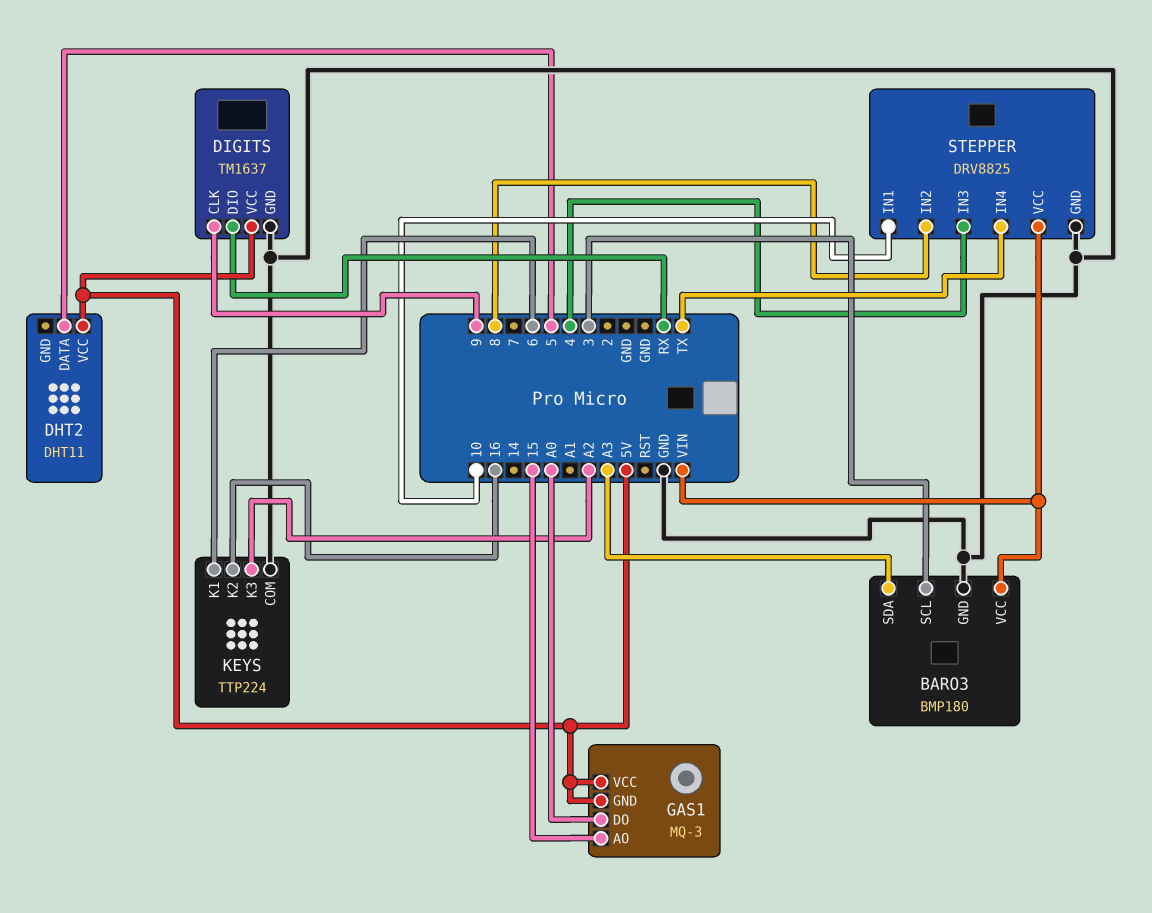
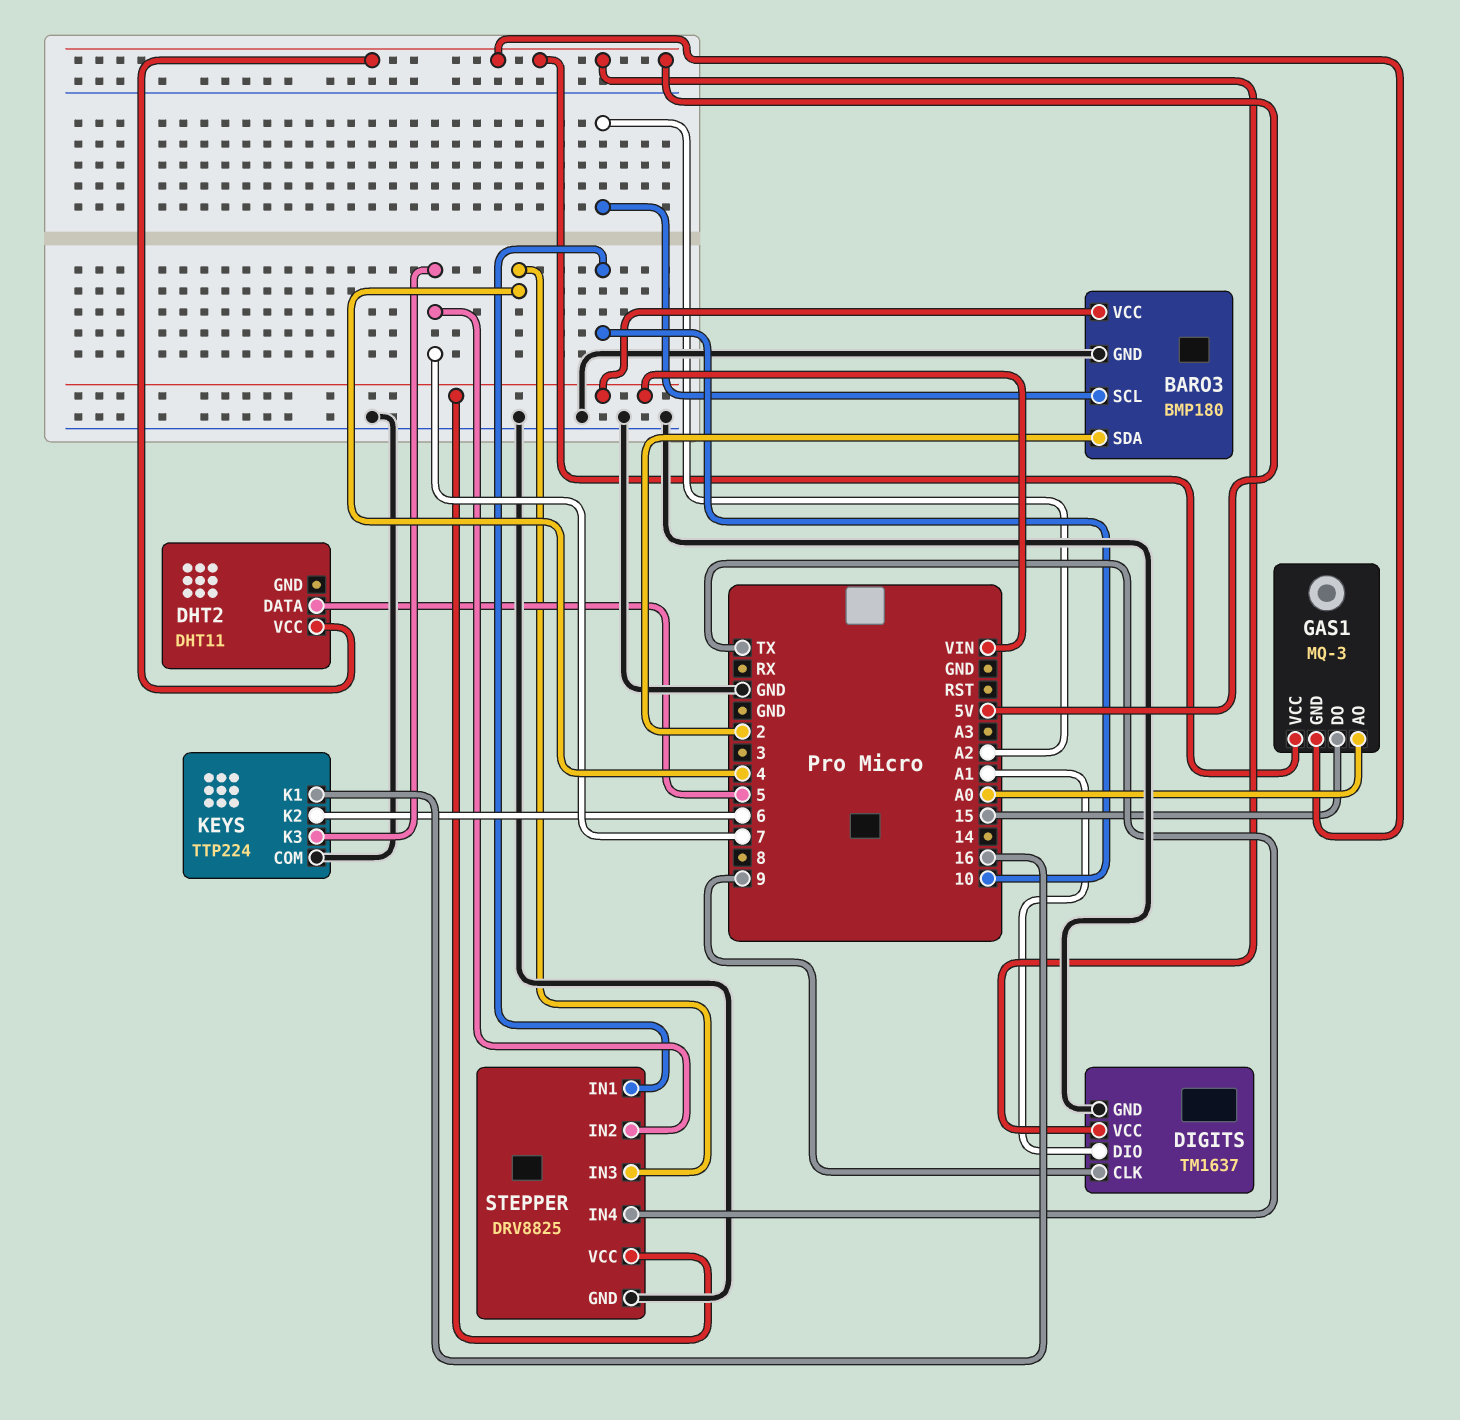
BARO3 pin SCL: 3 -> A2
BARO3 pin SDA: A3 -> 2
DIGITS pin DIO: RX -> A1
GAS1 pin AO: 15 -> A0
GAS1 pin DO: A0 -> 15
KEYS pin K1: 6 -> 16
KEYS pin K2: 16 -> 6
KEYS pin K3: A2 -> 7
STEPPER pin IN2: 8 -> 7

